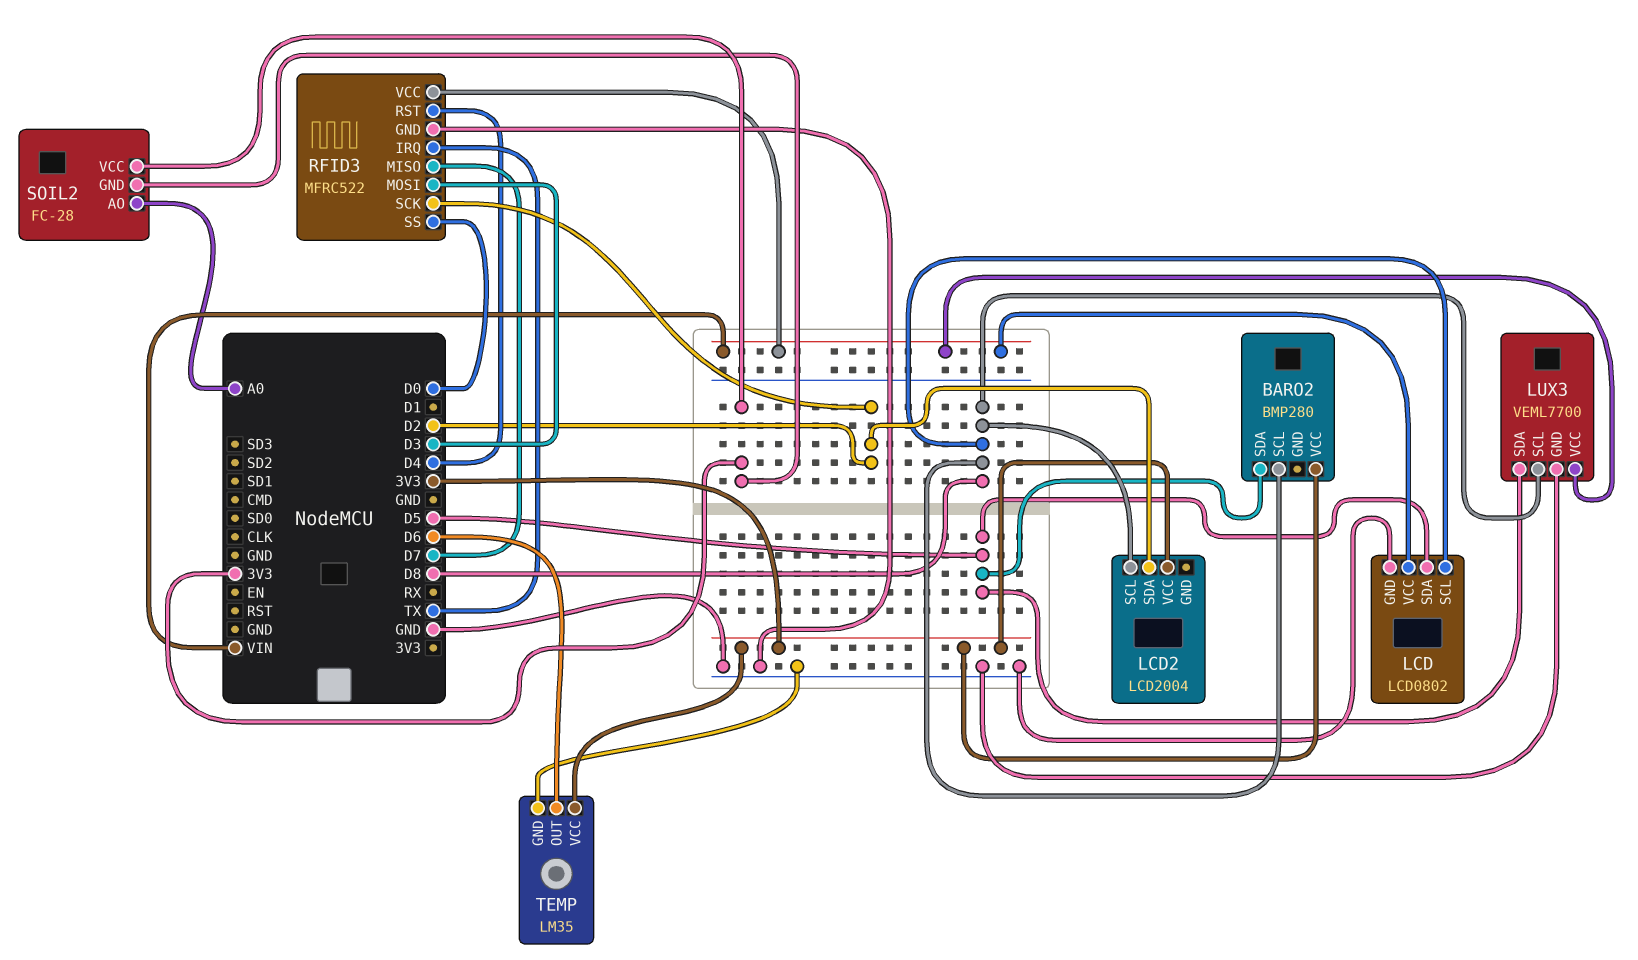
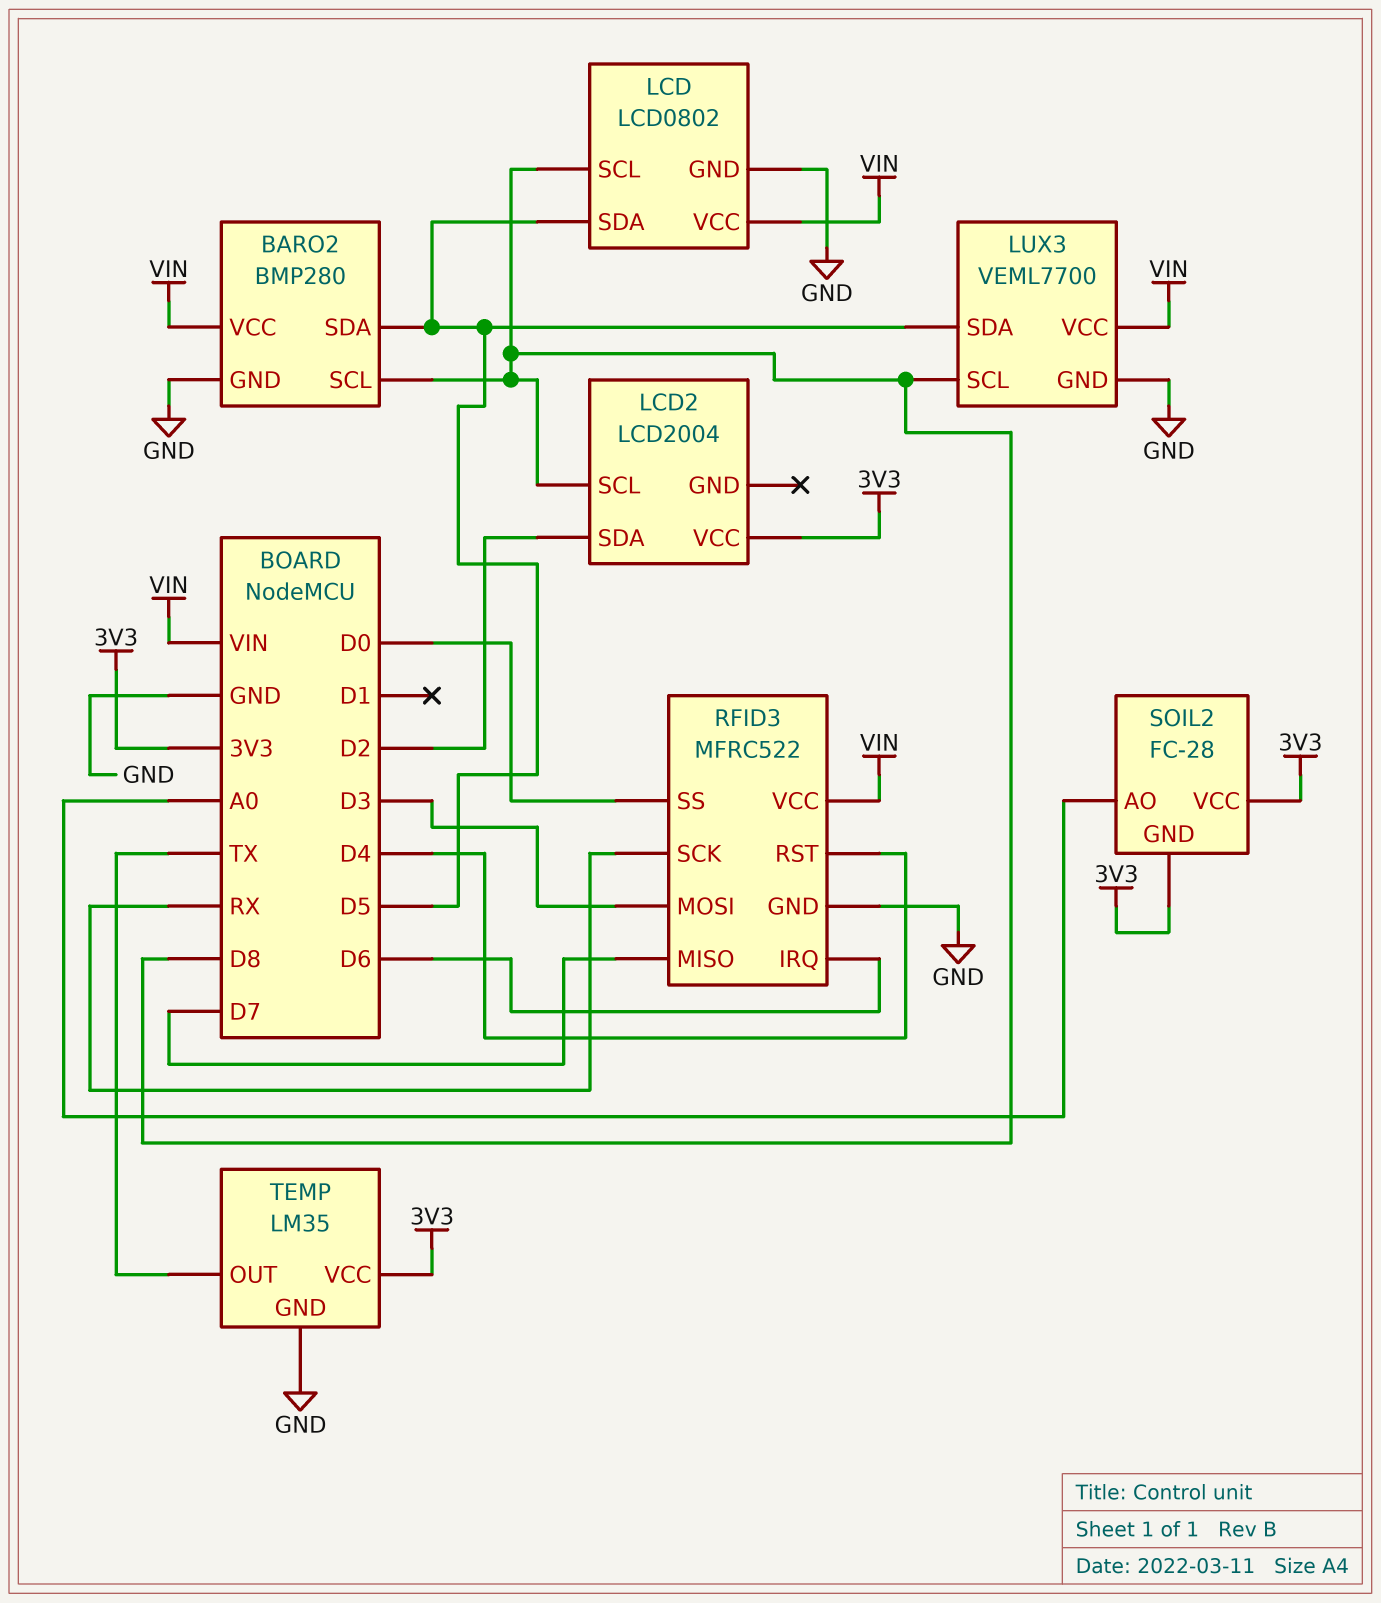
BARO2 pin GND: none -> GND
BARO2 pin VCC: 3V3 -> VIN
RFID3 pin IRQ: TX -> D6
RFID3 pin SCK: D2 -> RX
TEMP pin OUT: D6 -> TX

